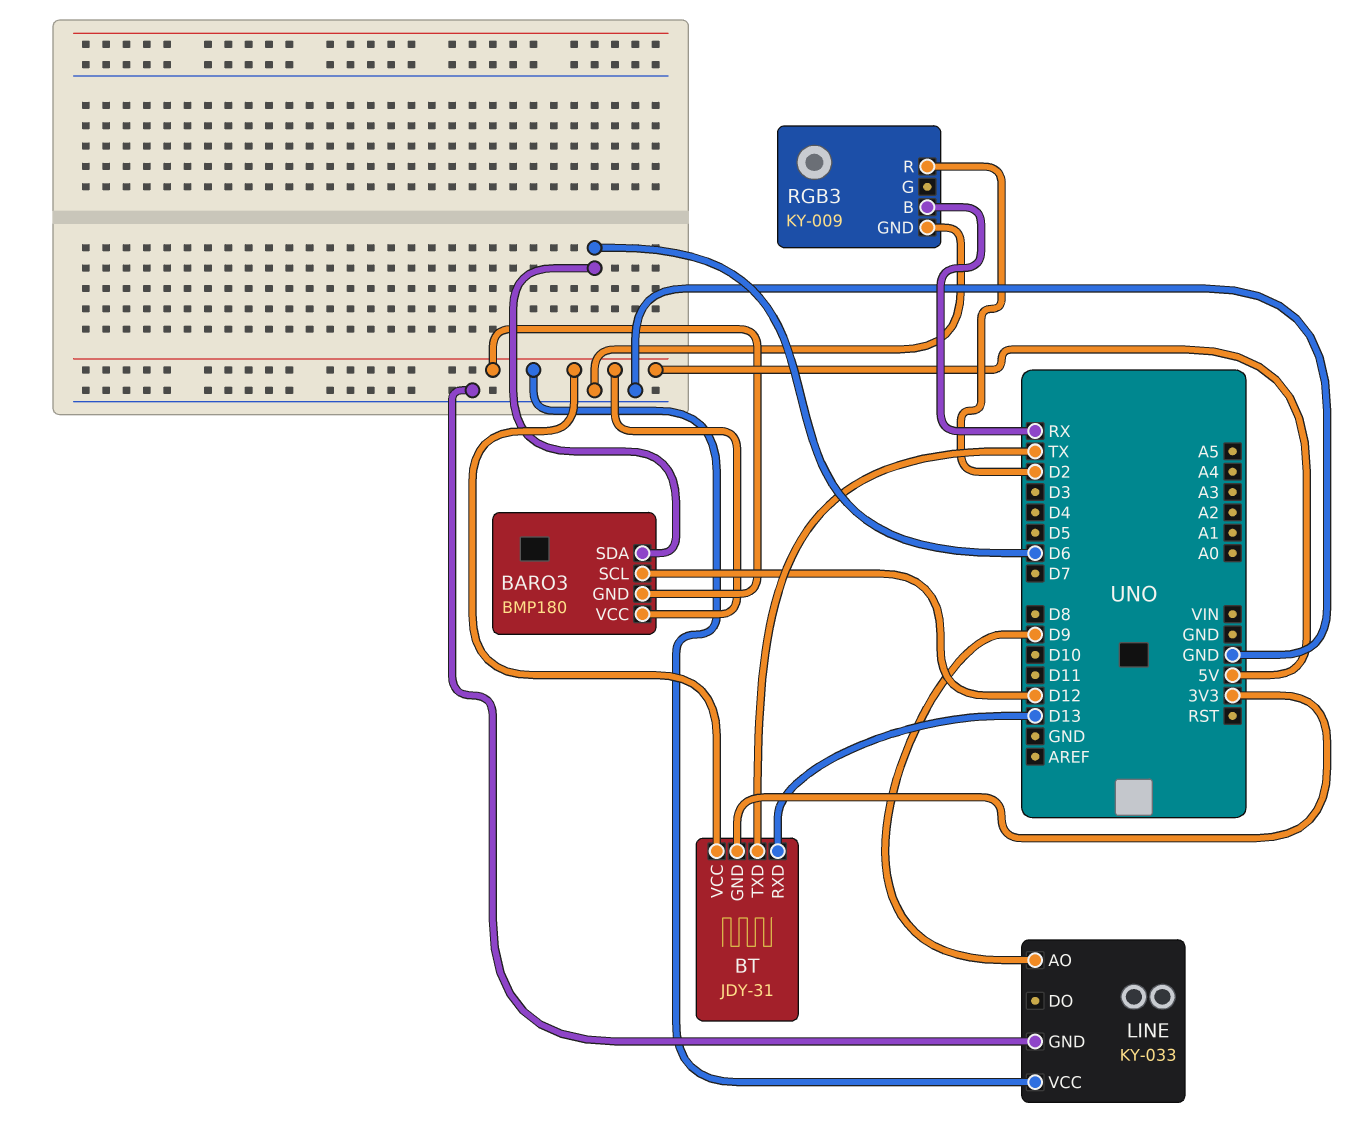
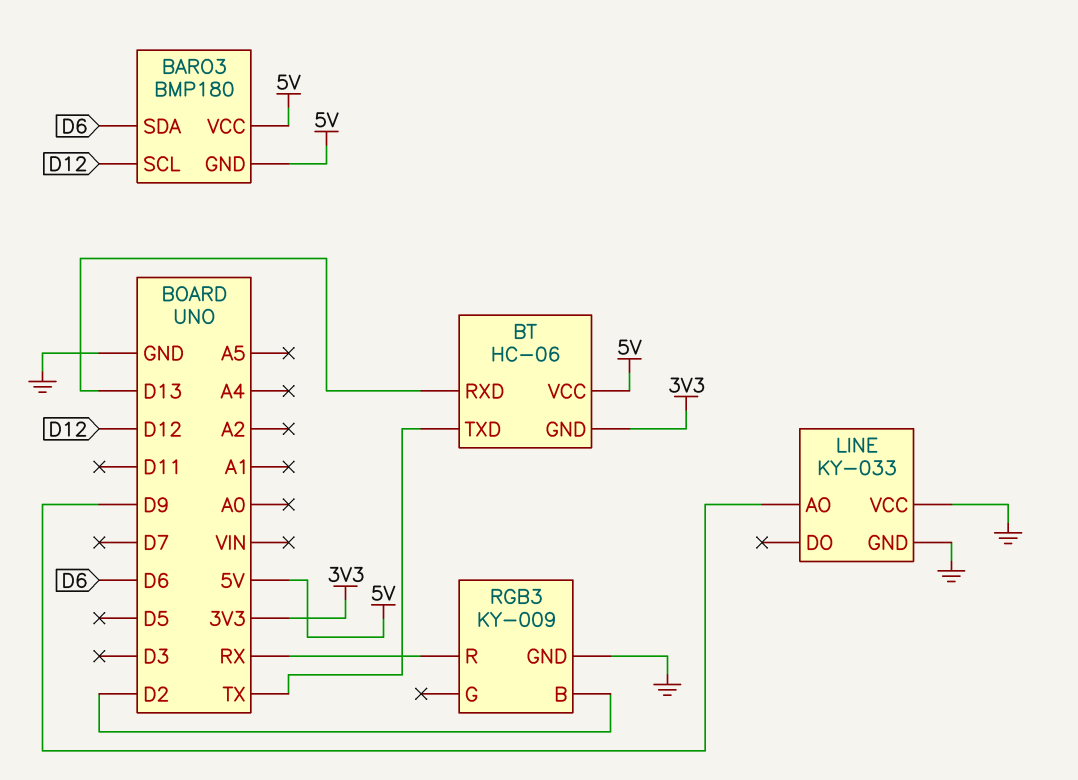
BT: JDY-31 -> HC-06
LINE pin VCC: 5V -> GND
RGB3 pin B: RX -> D2
RGB3 pin R: D2 -> RX

